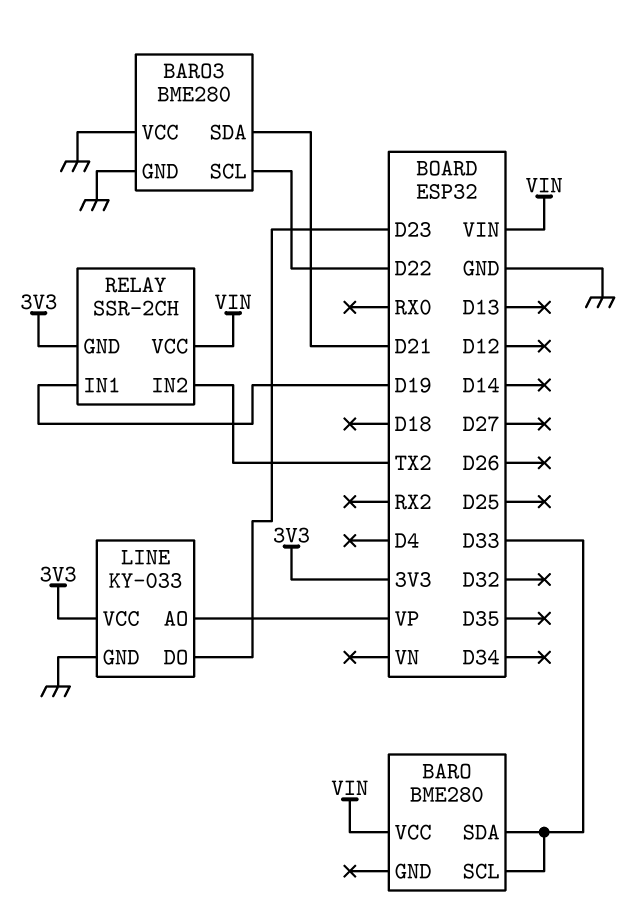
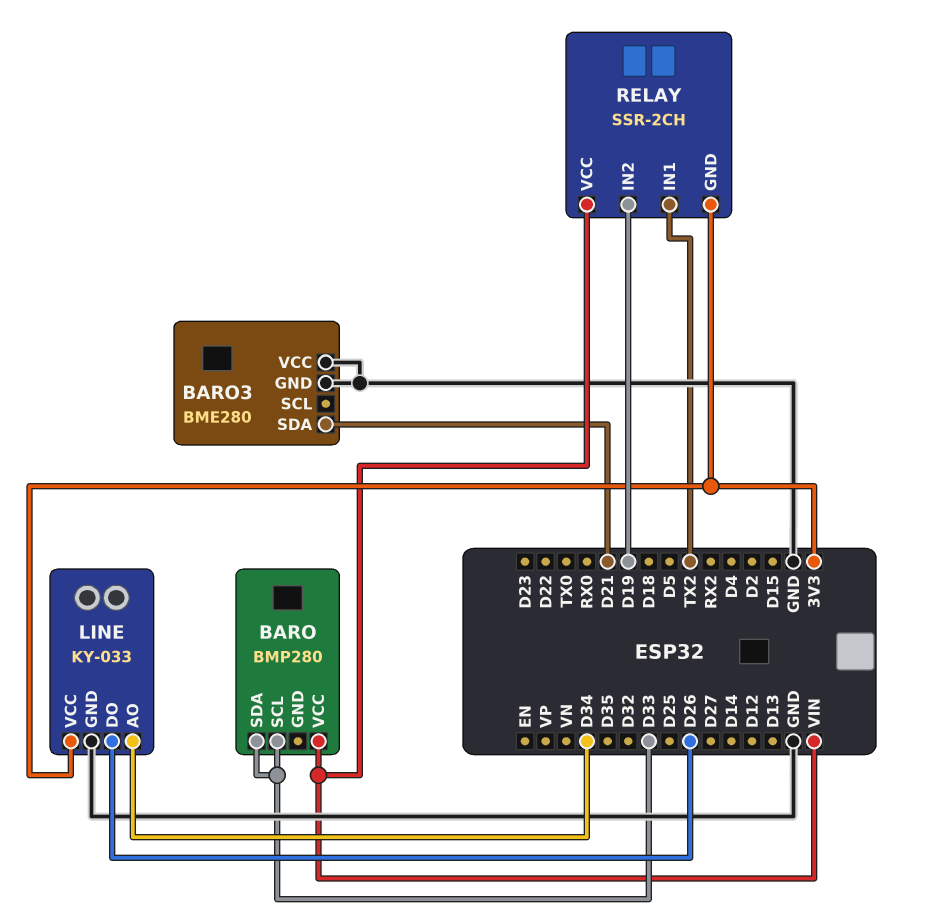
BARO: BME280 -> BMP280
BARO3 pin SCL: D22 -> none
LINE pin AO: VP -> D34
LINE pin DO: D23 -> D26
RELAY pin IN1: D19 -> TX2
RELAY pin IN2: TX2 -> D19

